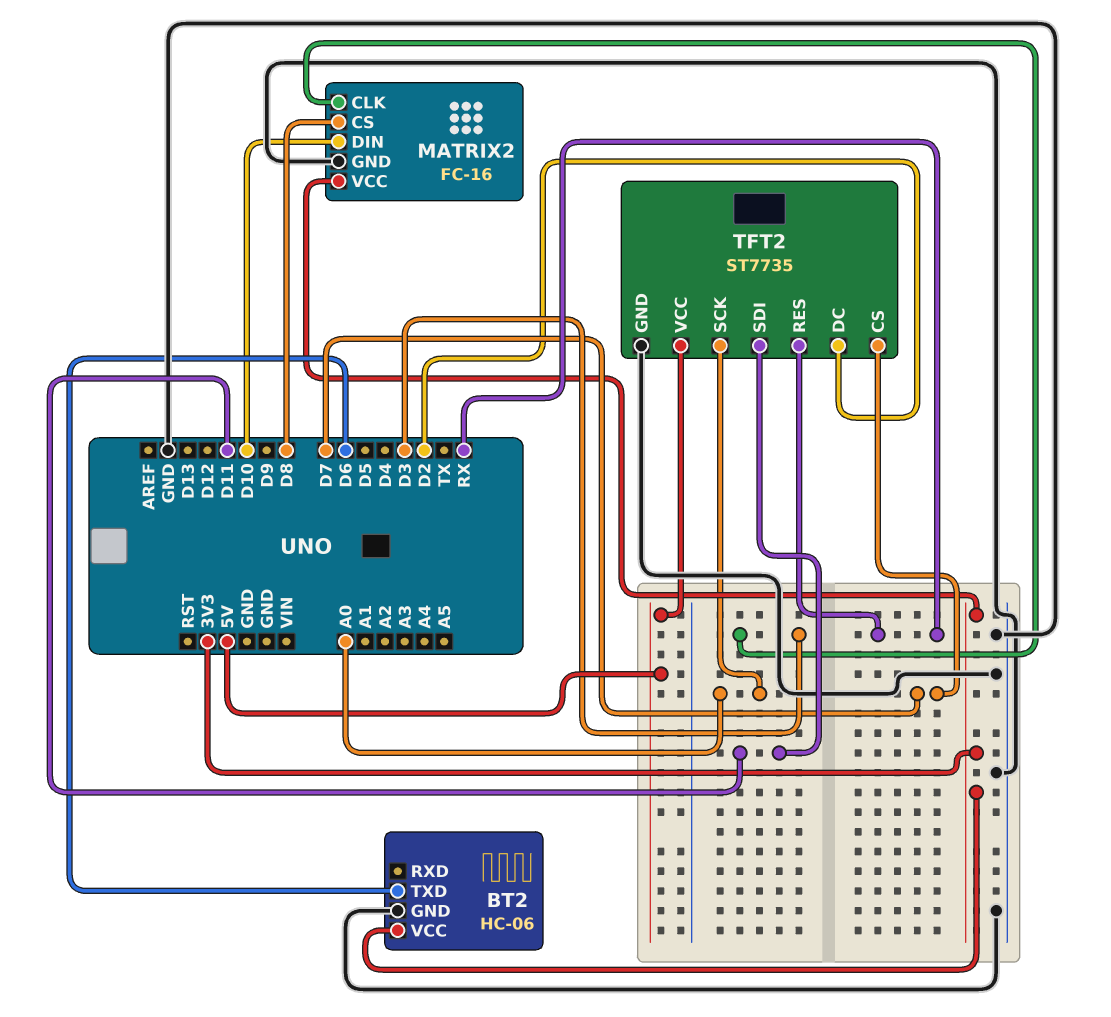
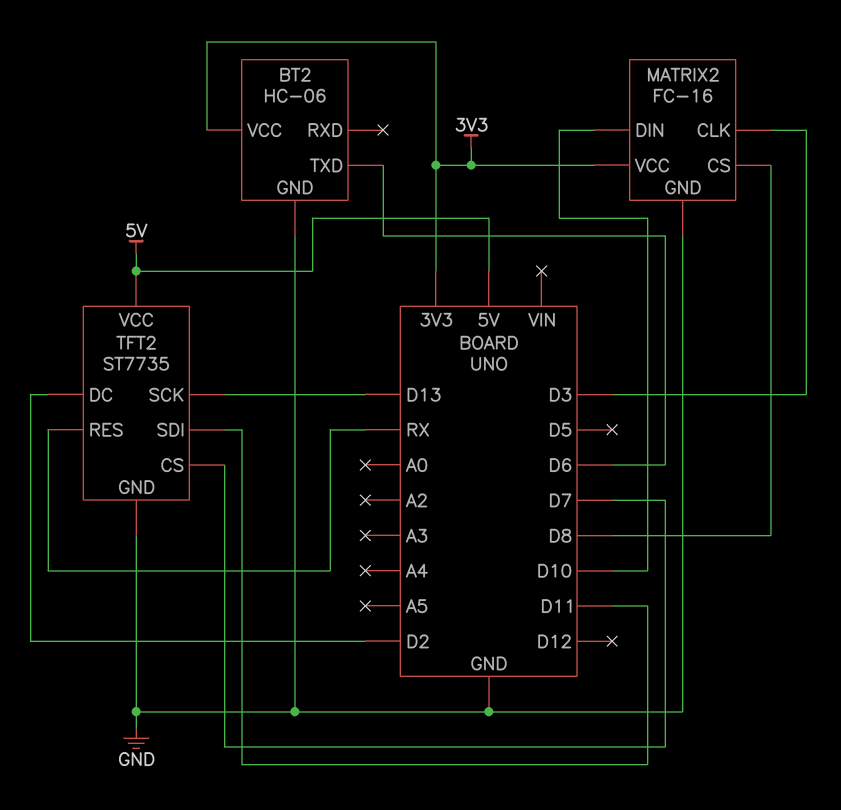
TFT2 pin SCK: A0 -> D13

